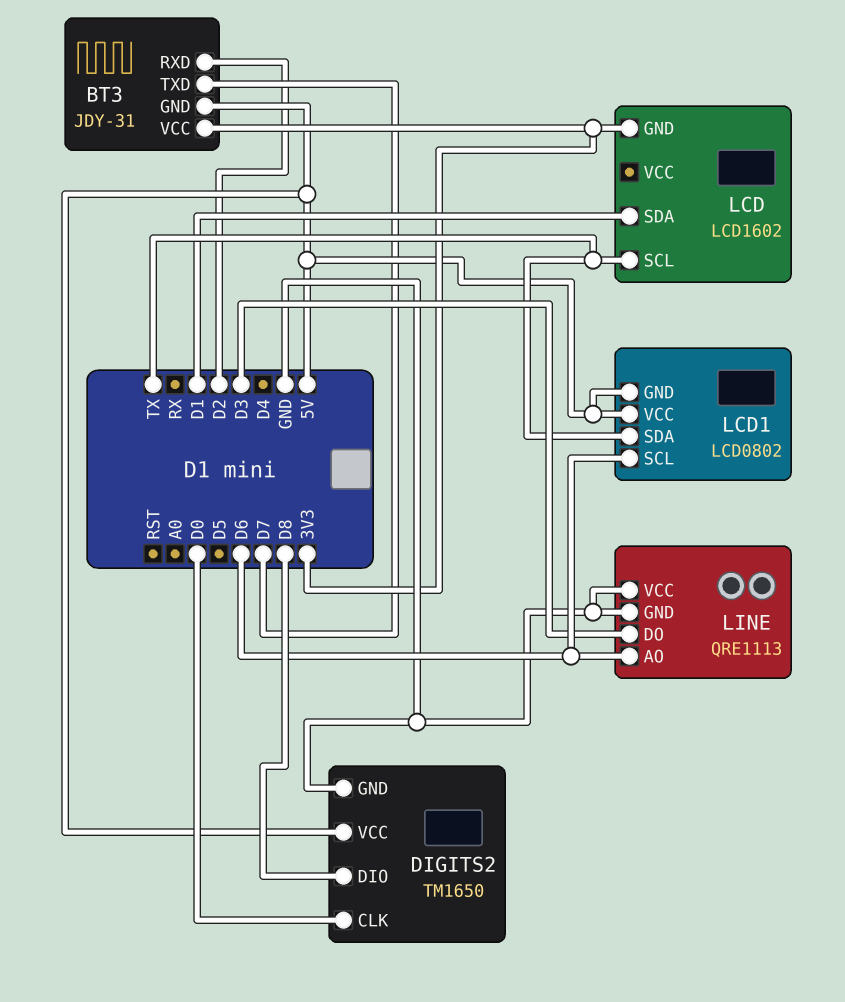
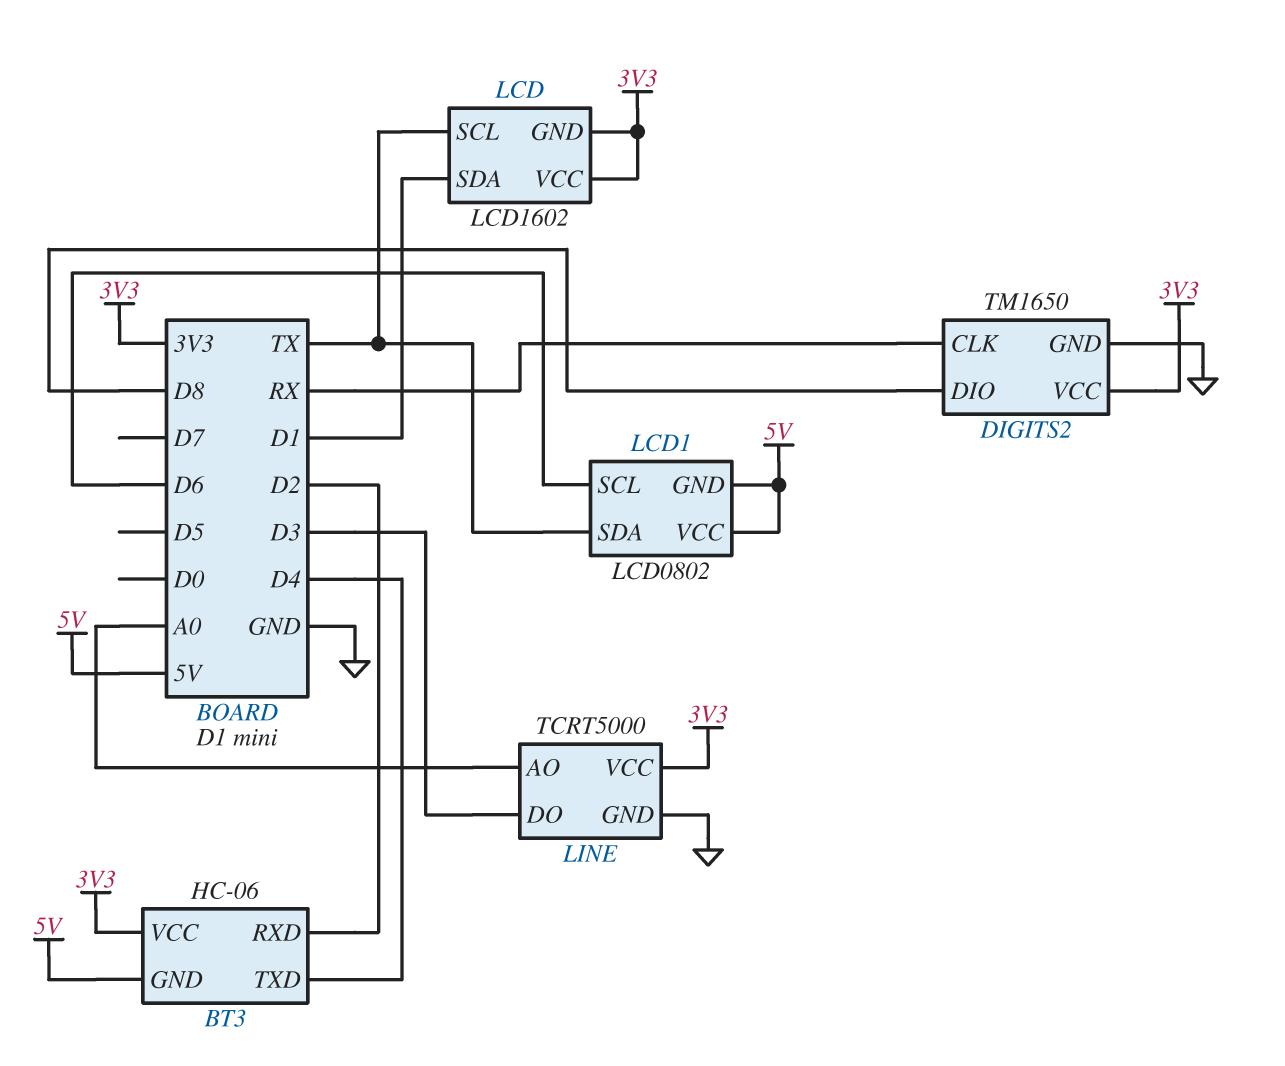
BT3: JDY-31 -> HC-06
BT3 pin TXD: D7 -> D4
DIGITS2 pin CLK: D0 -> RX
DIGITS2 pin VCC: 5V -> 3V3
LCD pin VCC: none -> 3V3
LINE: QRE1113 -> TCRT5000
LINE pin AO: D6 -> A0
LINE pin VCC: GND -> 3V3

